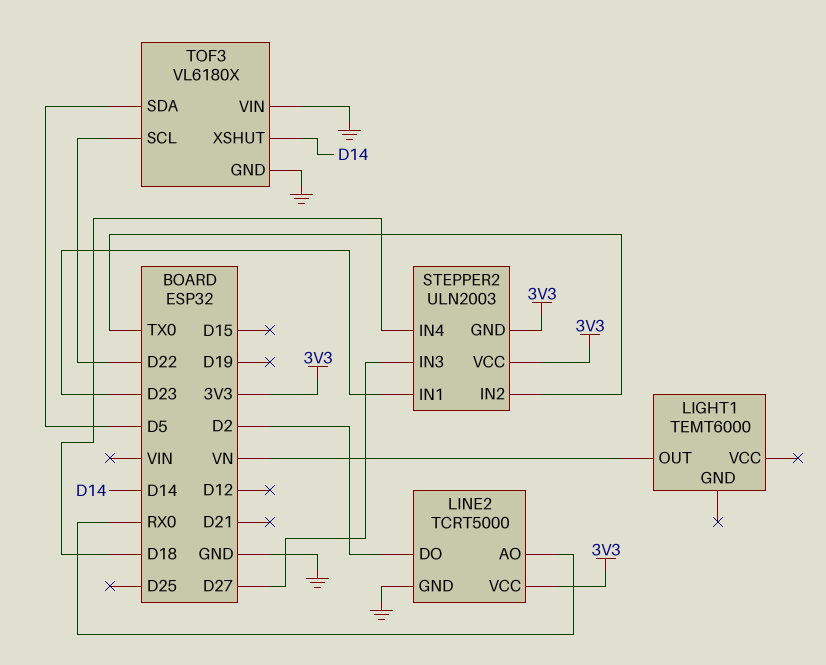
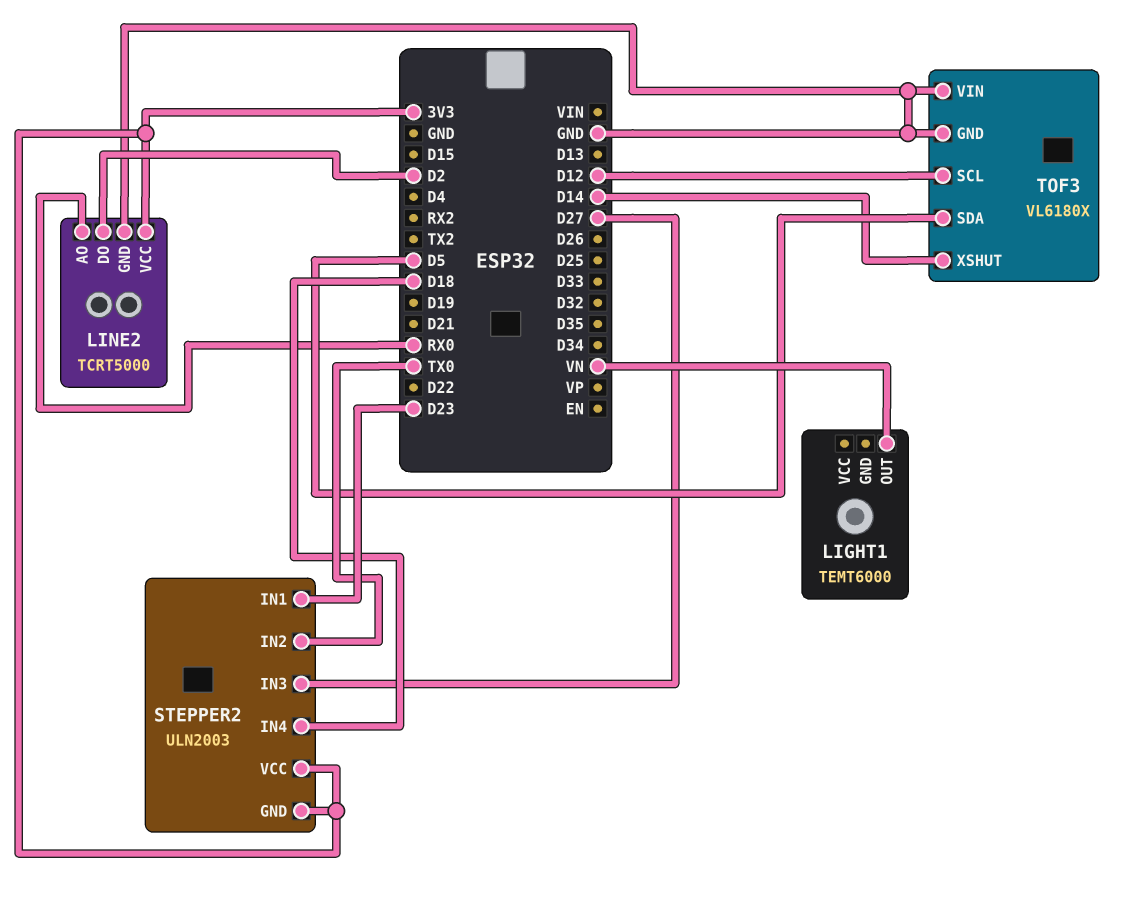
TOF3 pin SCL: D22 -> D12

